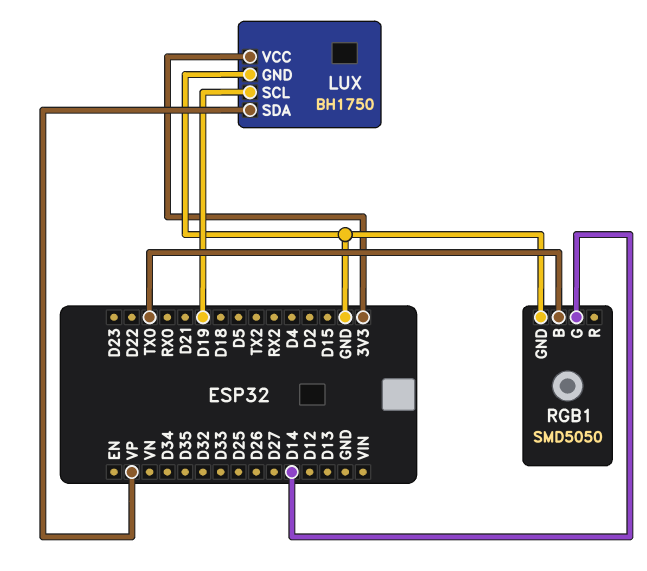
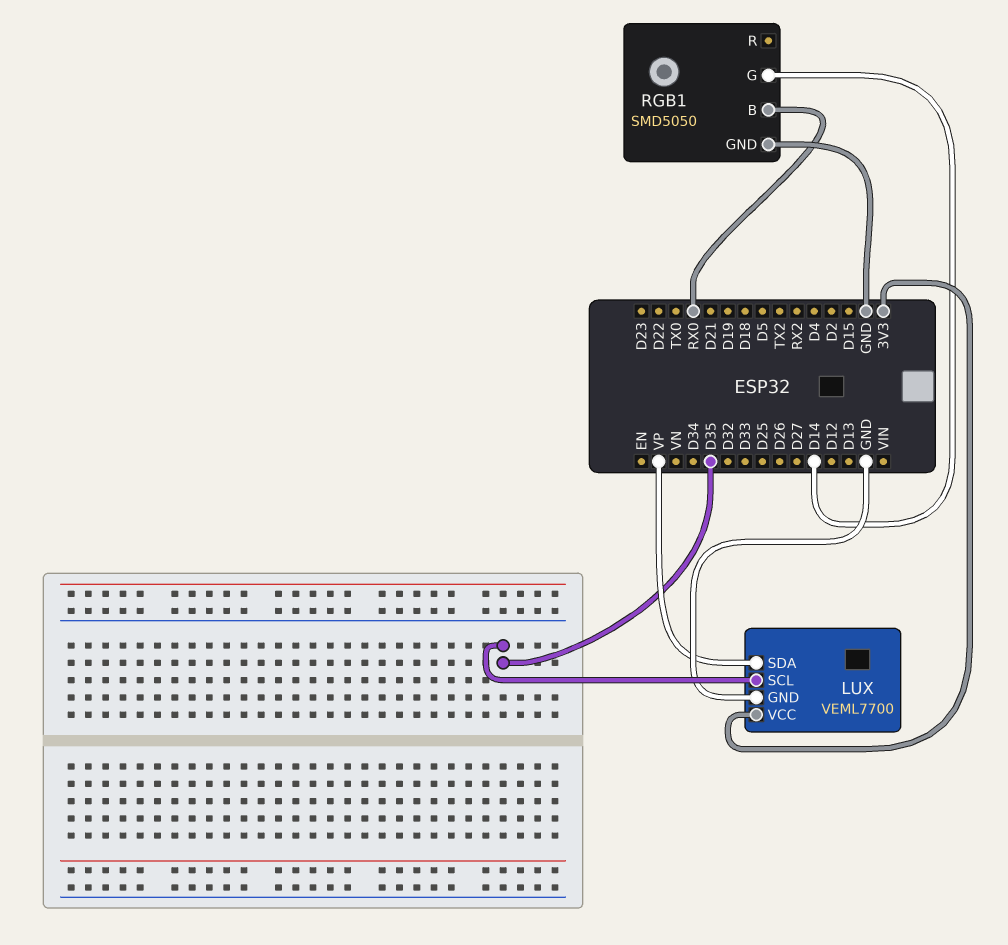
LUX: BH1750 -> VEML7700
LUX pin SCL: D19 -> D35
RGB1 pin B: TX0 -> RX0

